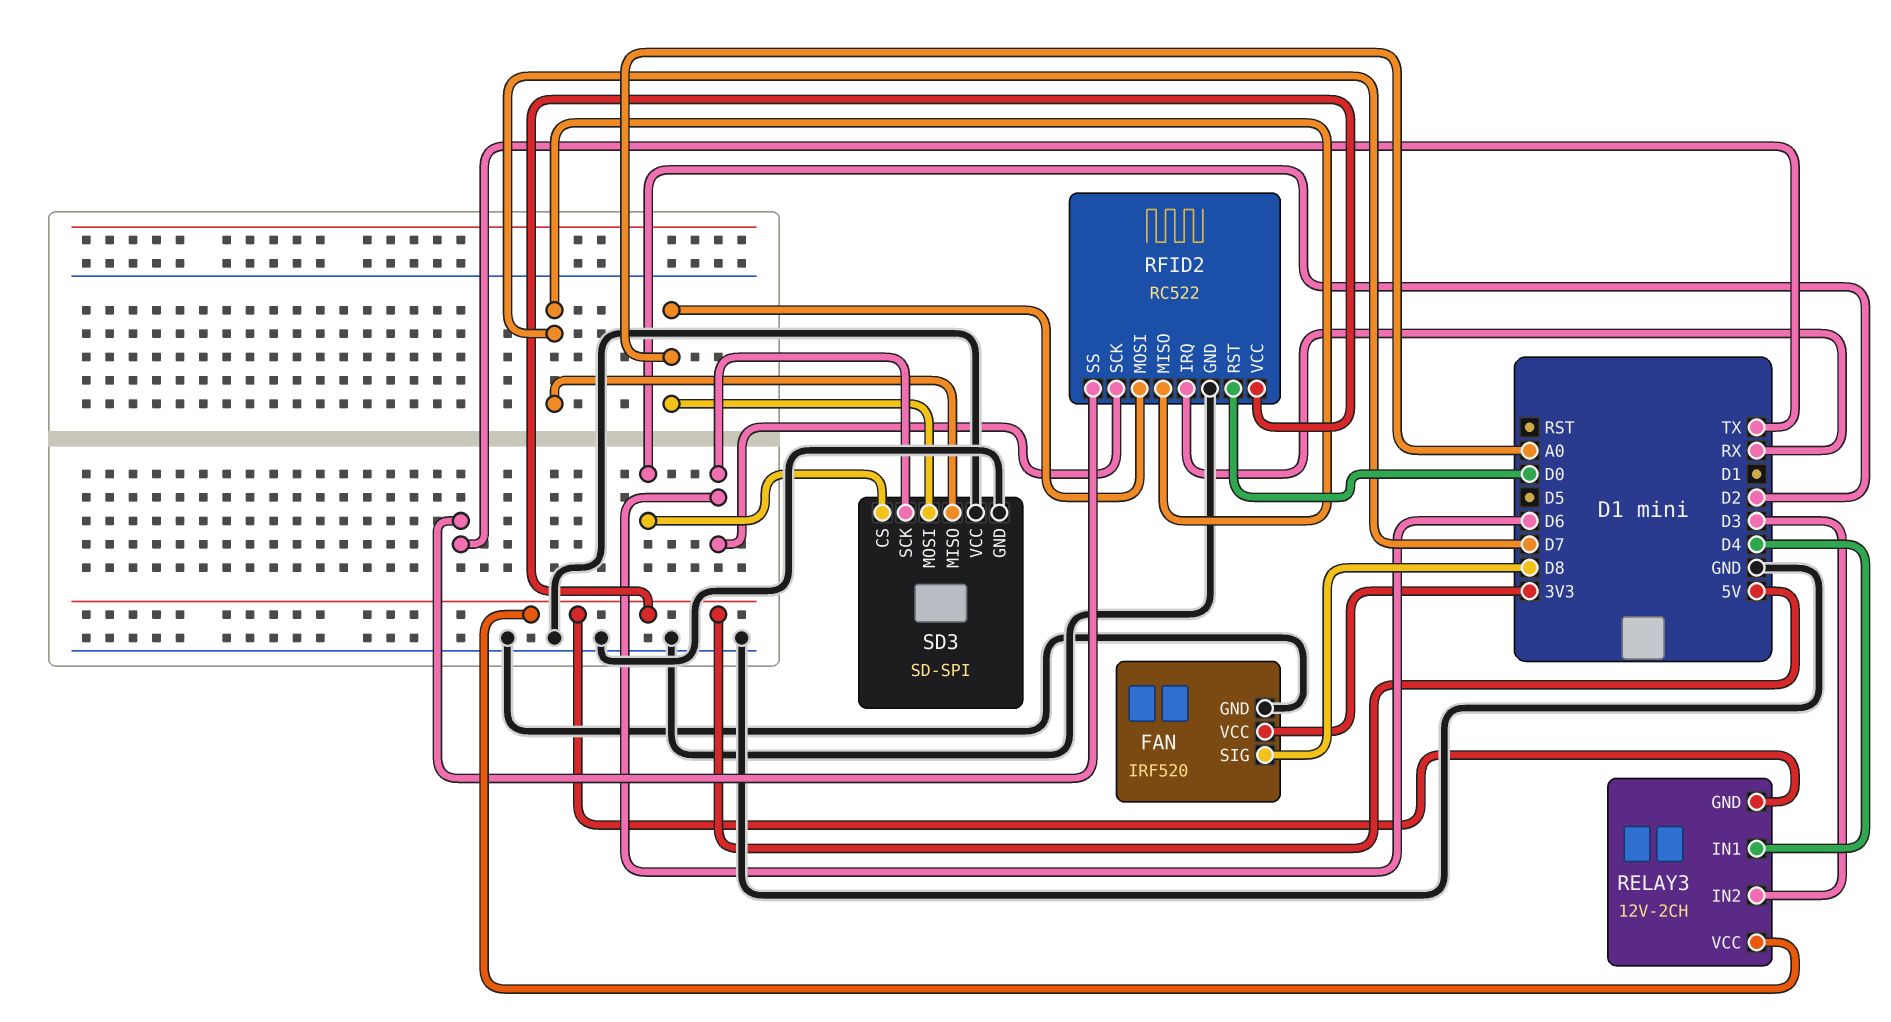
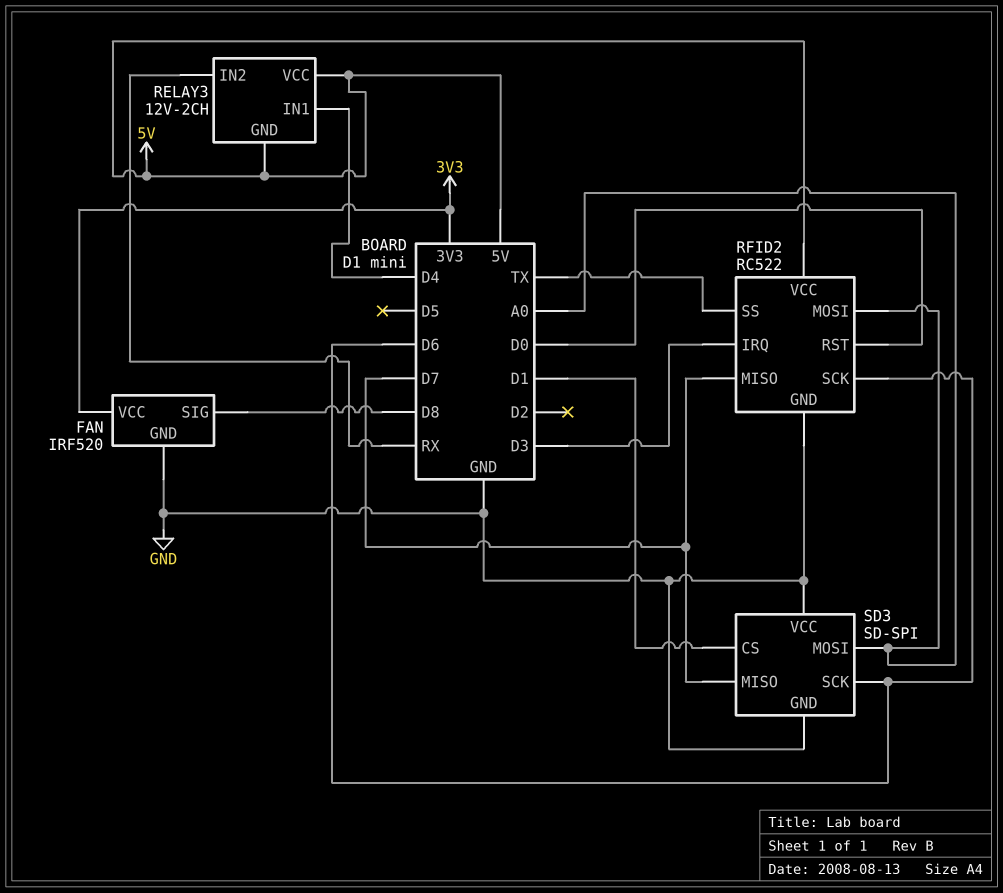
RELAY3 pin IN2: D3 -> RX
RFID2 pin IRQ: RX -> D3
SD3 pin CS: D2 -> D1

